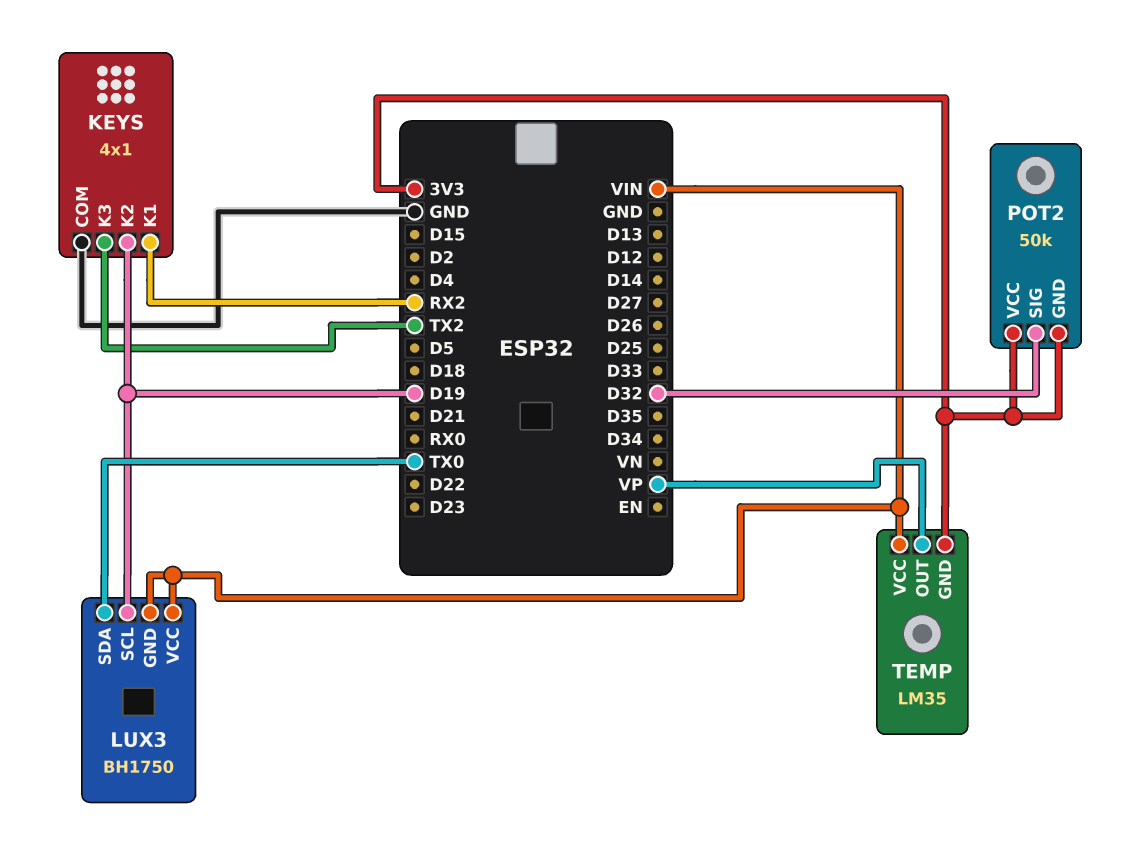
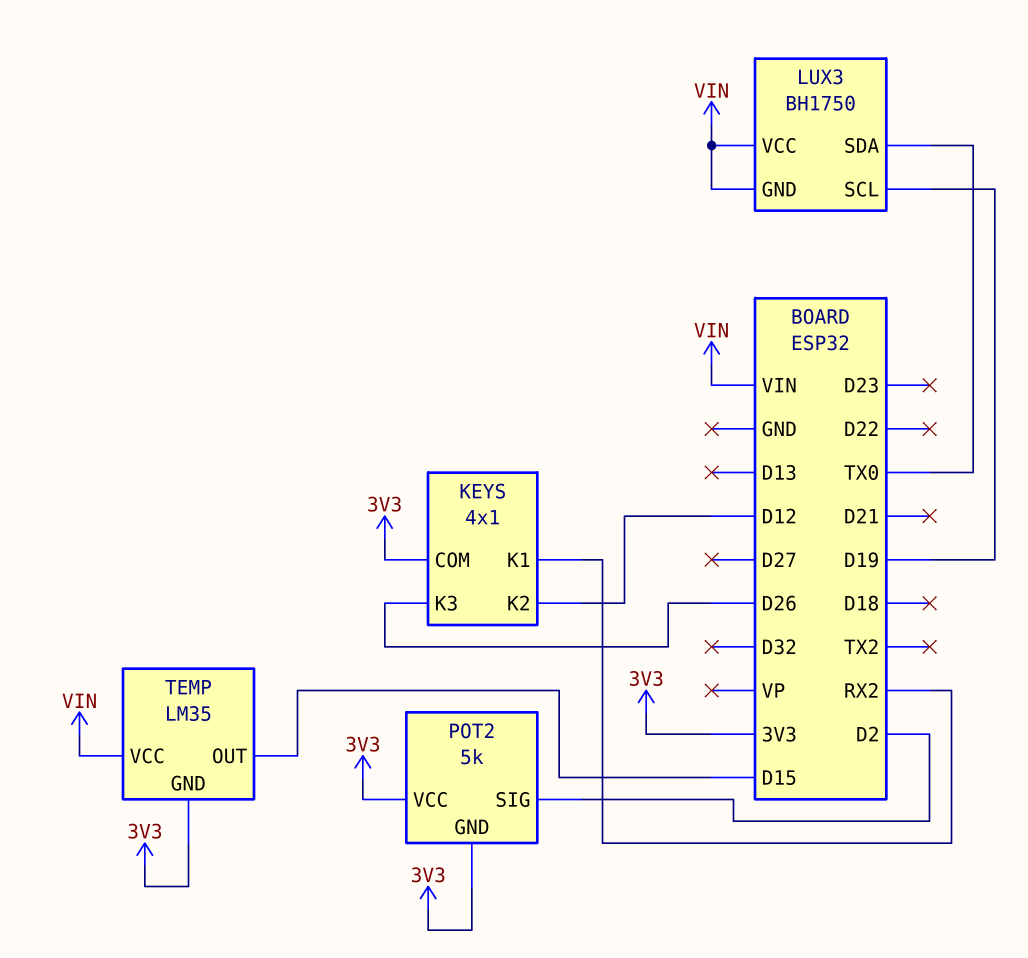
KEYS pin COM: GND -> 3V3
KEYS pin K2: D19 -> D12
KEYS pin K3: TX2 -> D26
POT2: 50k -> 5k
POT2 pin SIG: D32 -> D2
TEMP pin OUT: VP -> D15

